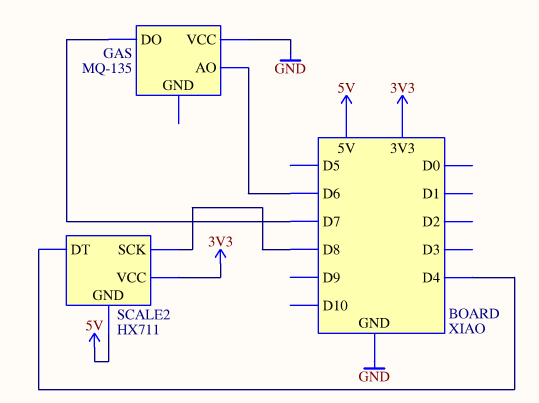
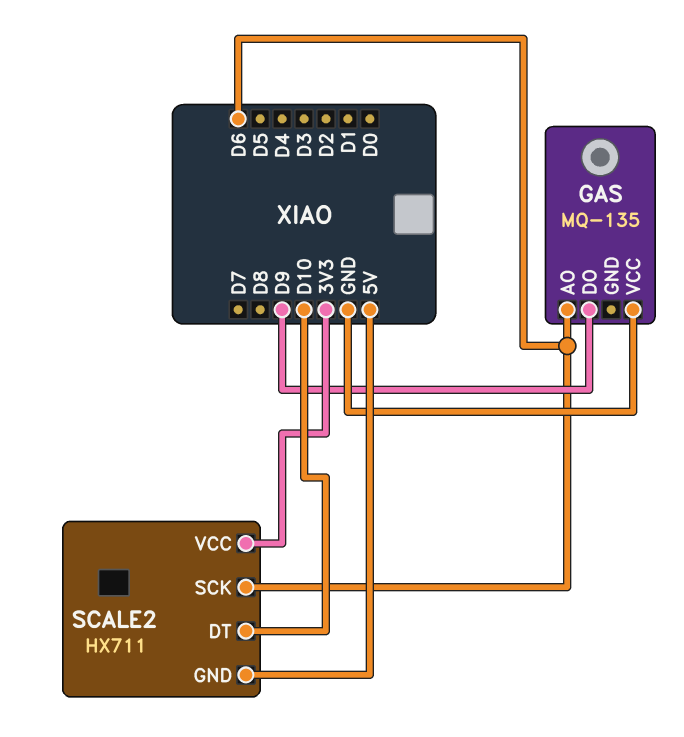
GAS pin DO: D7 -> D9
SCALE2 pin DT: D4 -> D10
SCALE2 pin SCK: D8 -> D6

